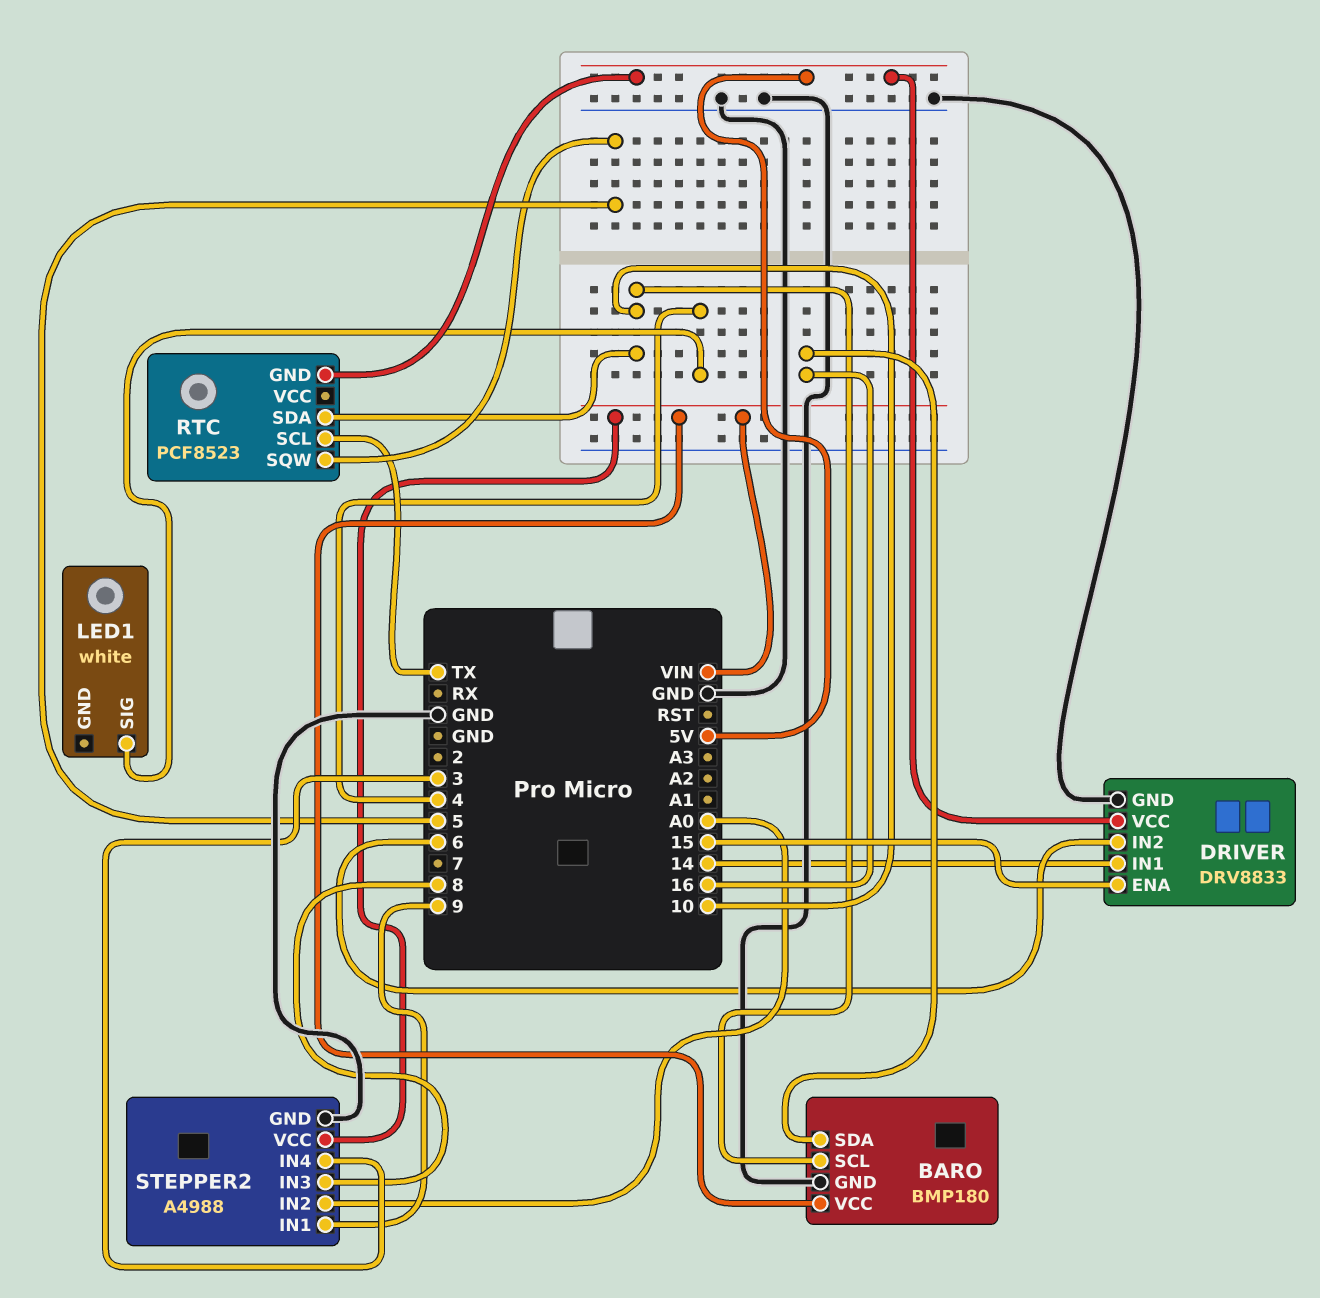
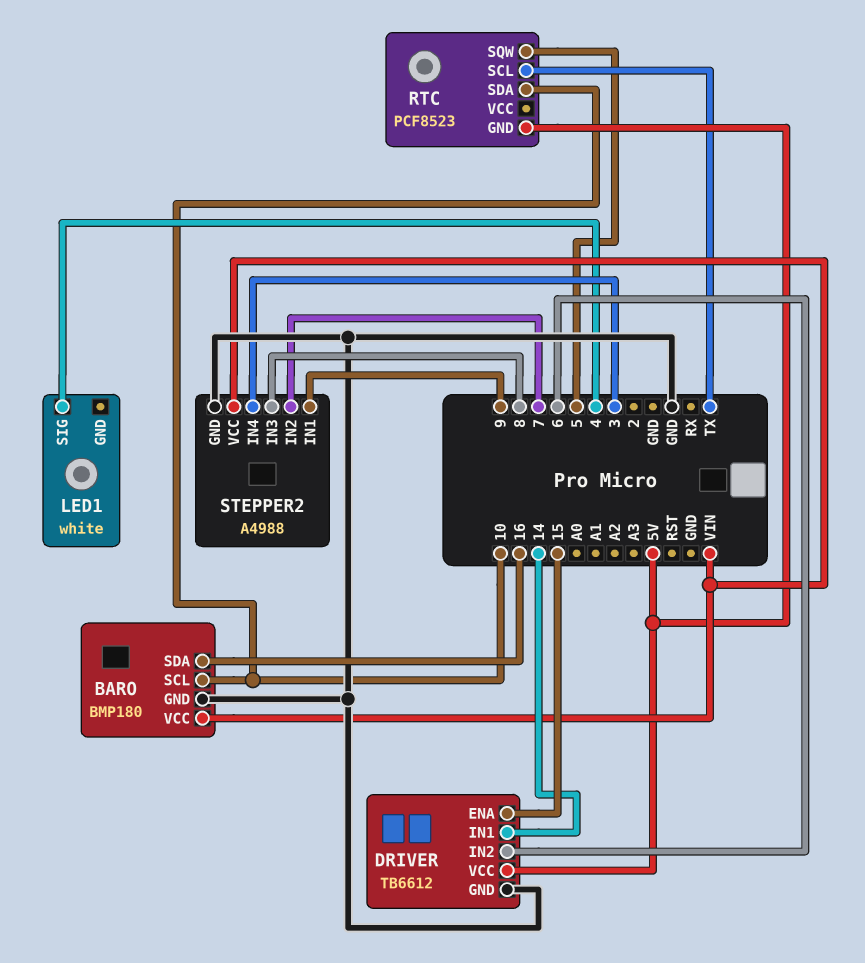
DRIVER: DRV8833 -> TB6612
STEPPER2 pin IN2: A0 -> 7

